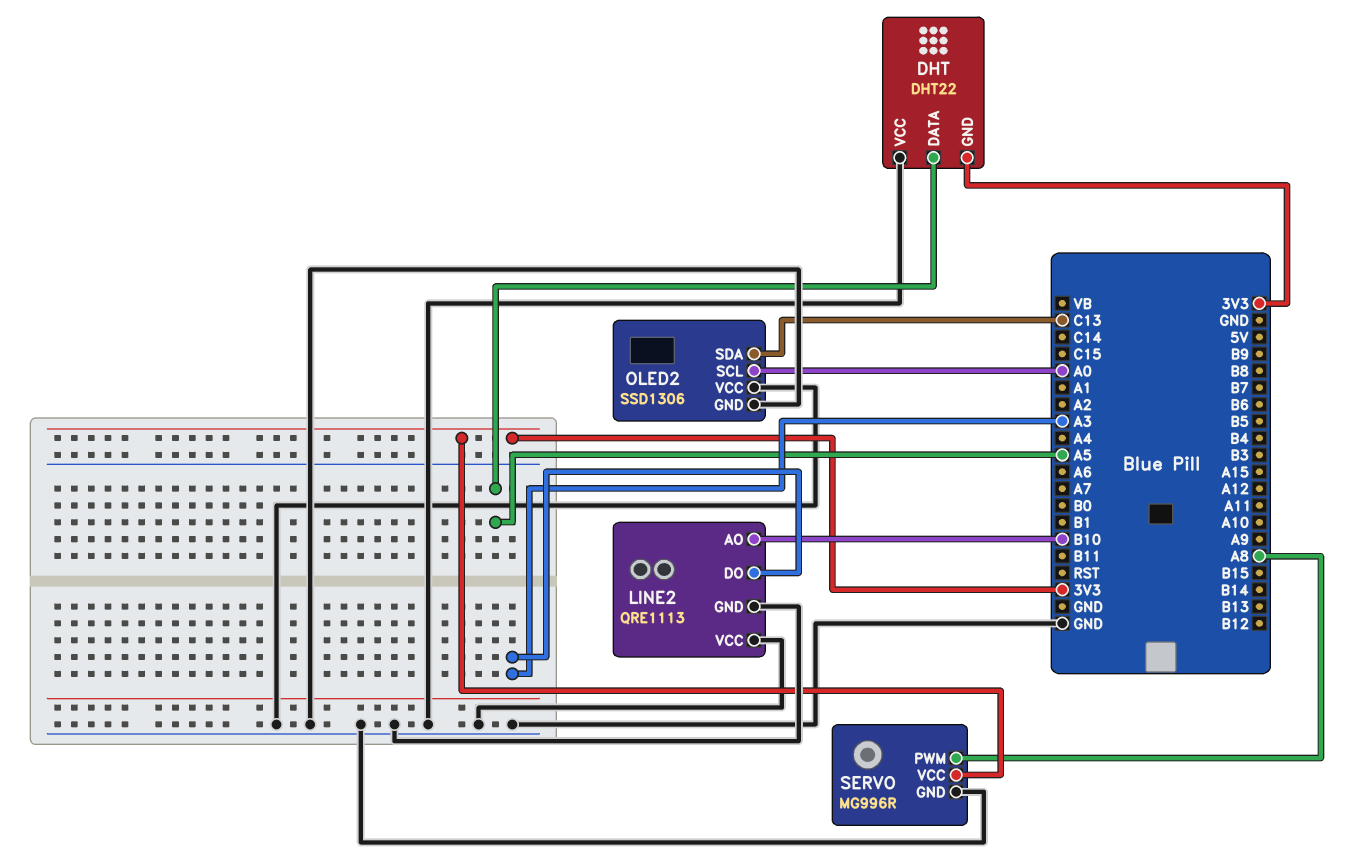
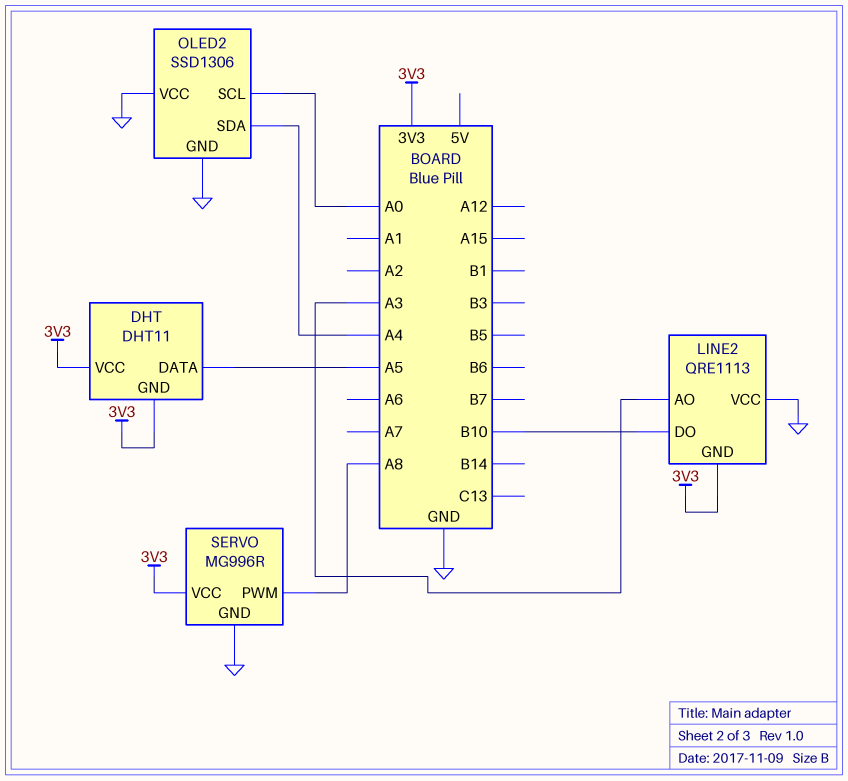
DHT: DHT22 -> DHT11
DHT pin VCC: GND -> 3V3
LINE2 pin AO: B10 -> A3
LINE2 pin DO: A3 -> B10
LINE2 pin GND: GND -> 3V3
OLED2 pin SDA: C13 -> A4

